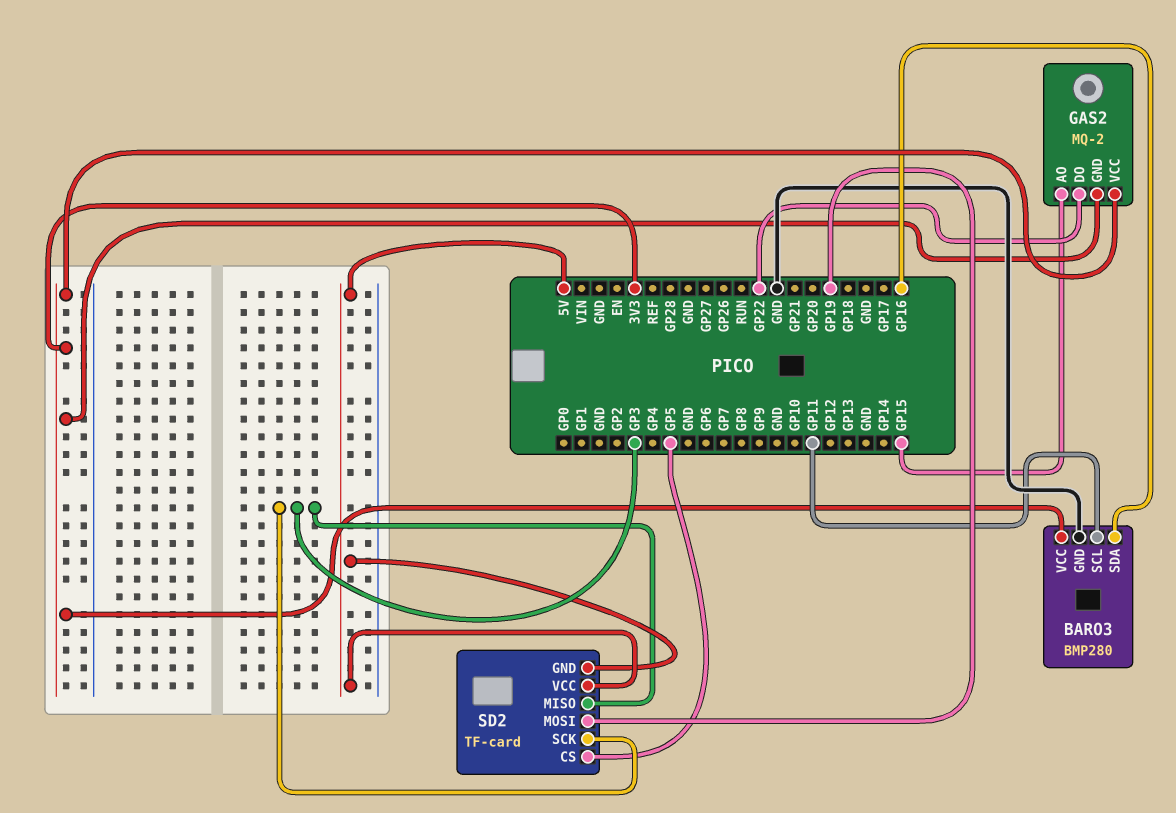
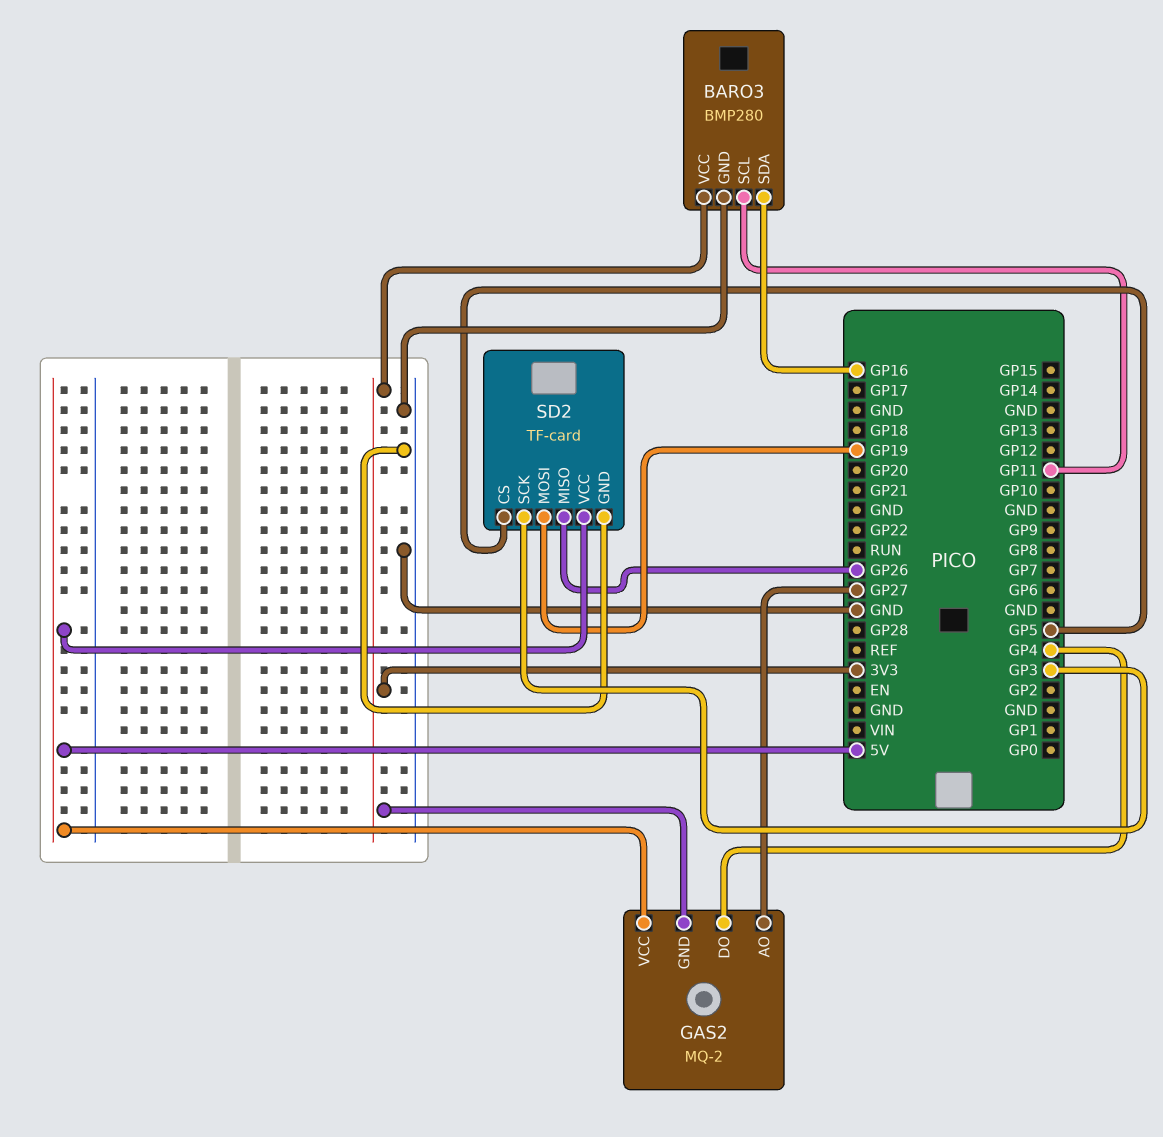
GAS2 pin AO: GP15 -> GP27
GAS2 pin DO: GP22 -> GP4
GAS2 pin VCC: 3V3 -> 5V
SD2 pin GND: 5V -> GND
SD2 pin MISO: GP3 -> GP26

